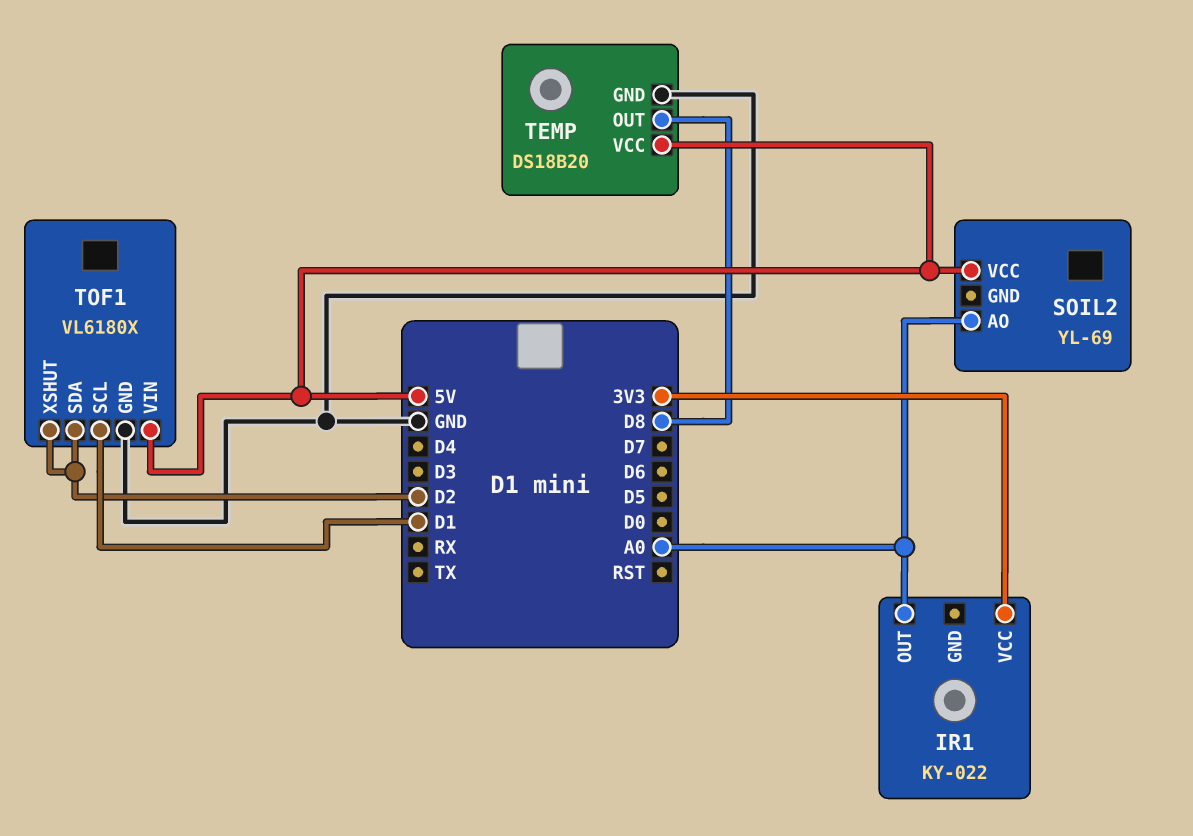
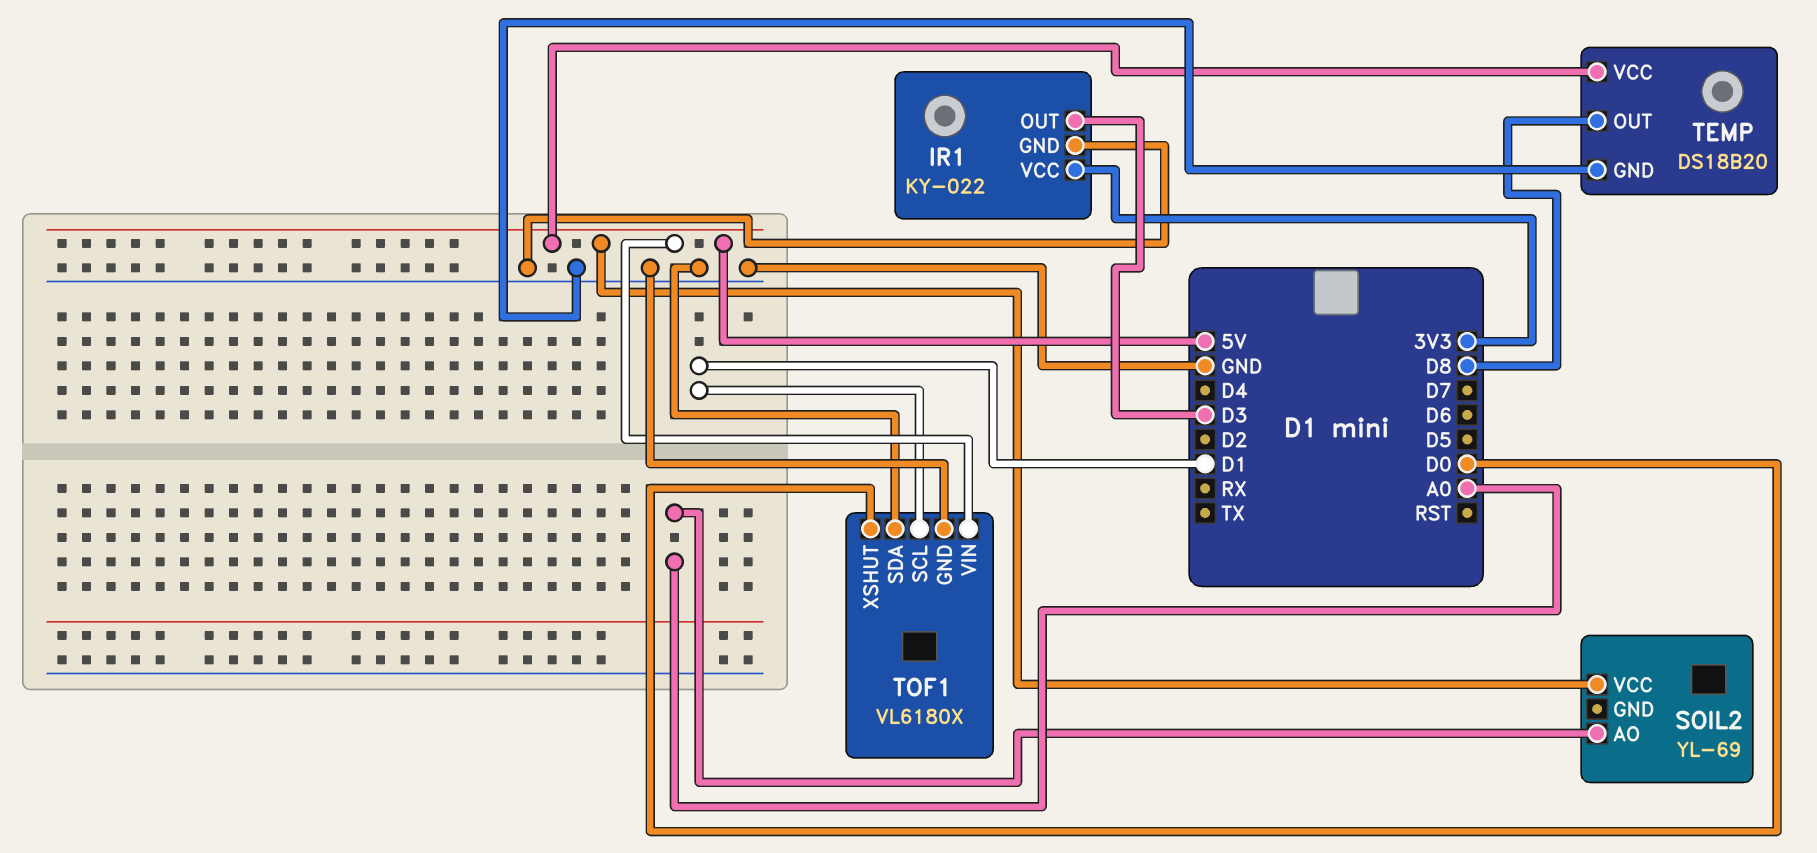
IR1 pin GND: none -> GND
IR1 pin OUT: A0 -> D3
TOF1 pin SDA: D2 -> GND
TOF1 pin XSHUT: D2 -> D0

